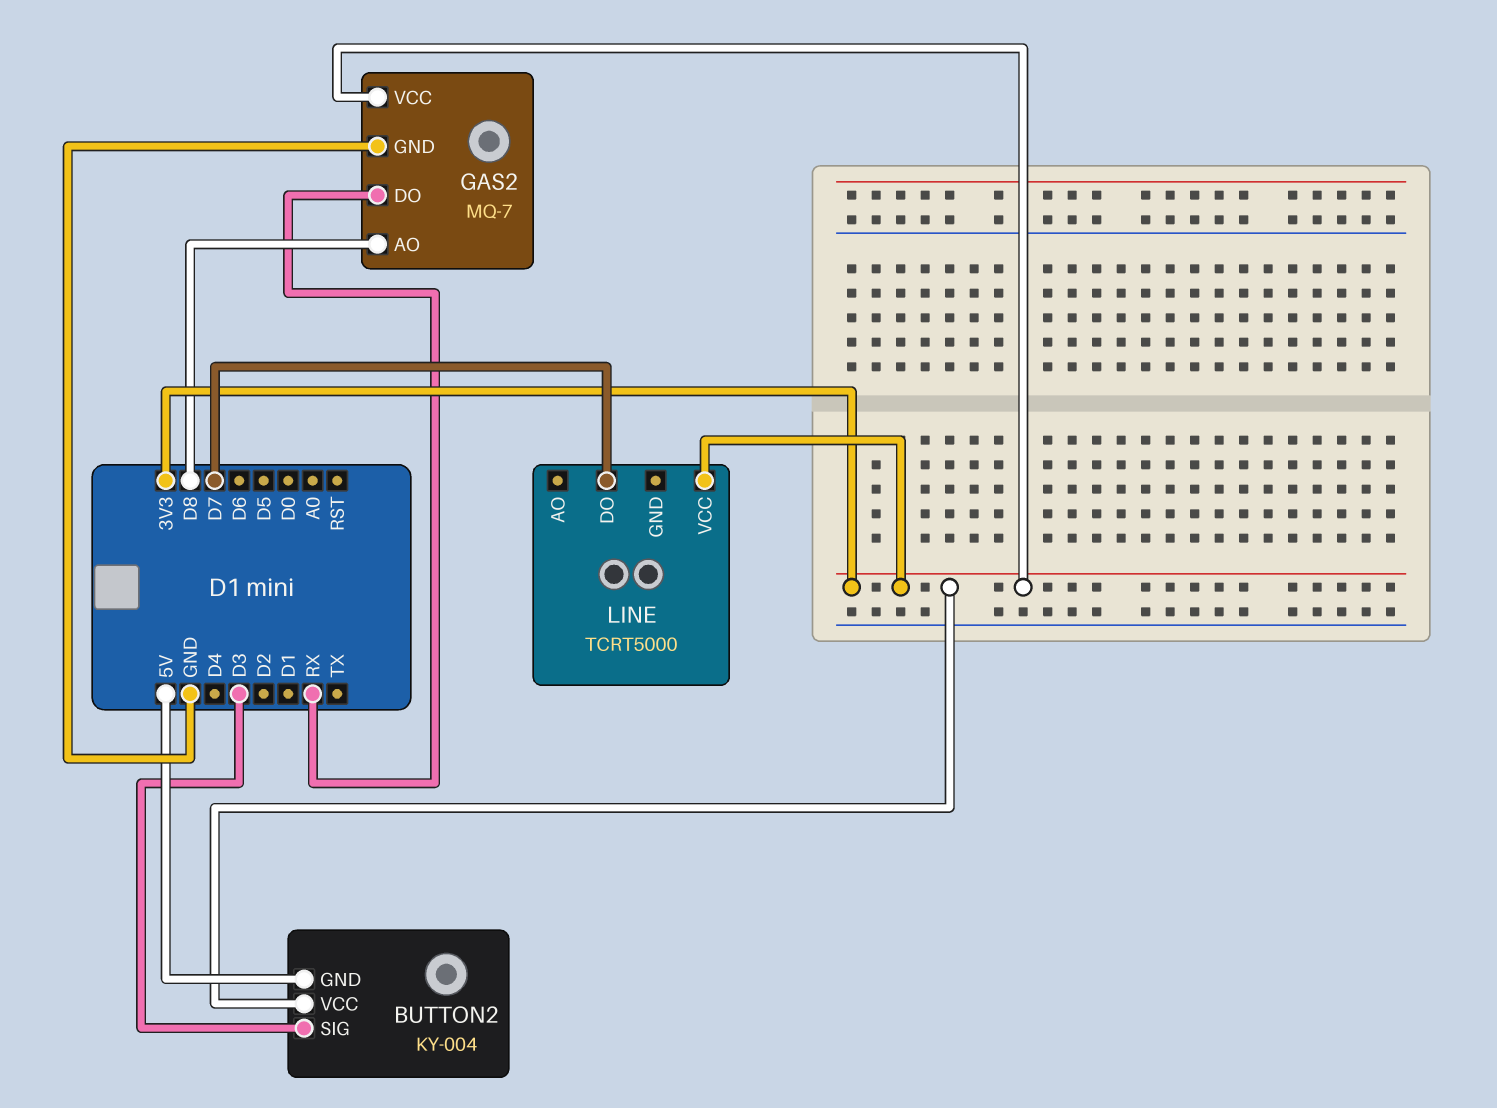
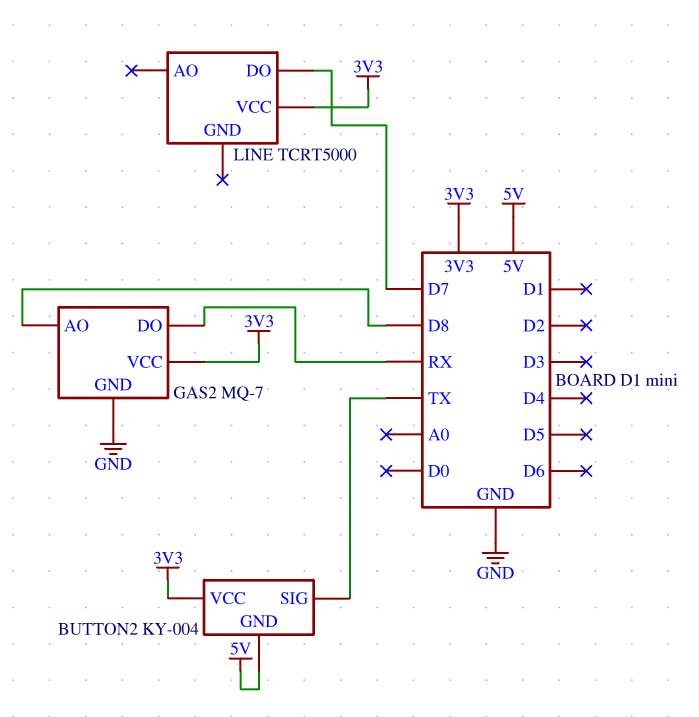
BUTTON2 pin SIG: D3 -> TX

